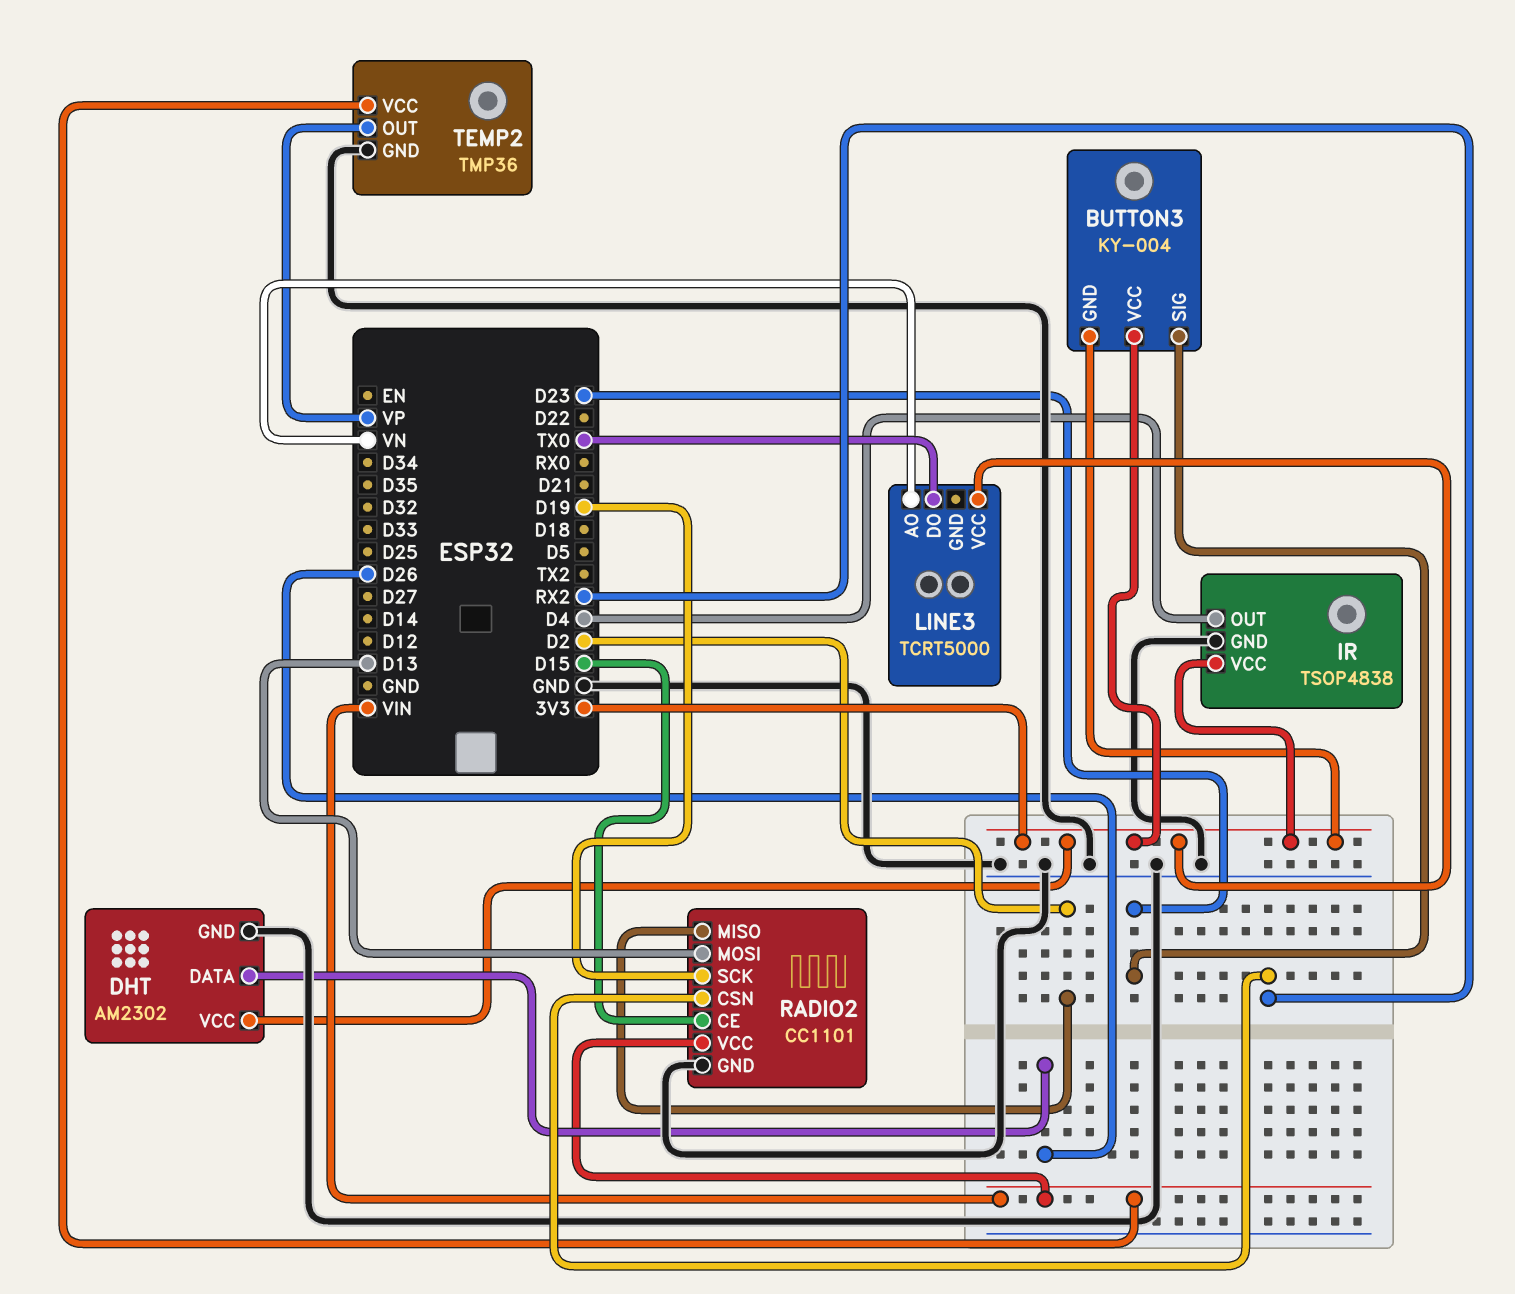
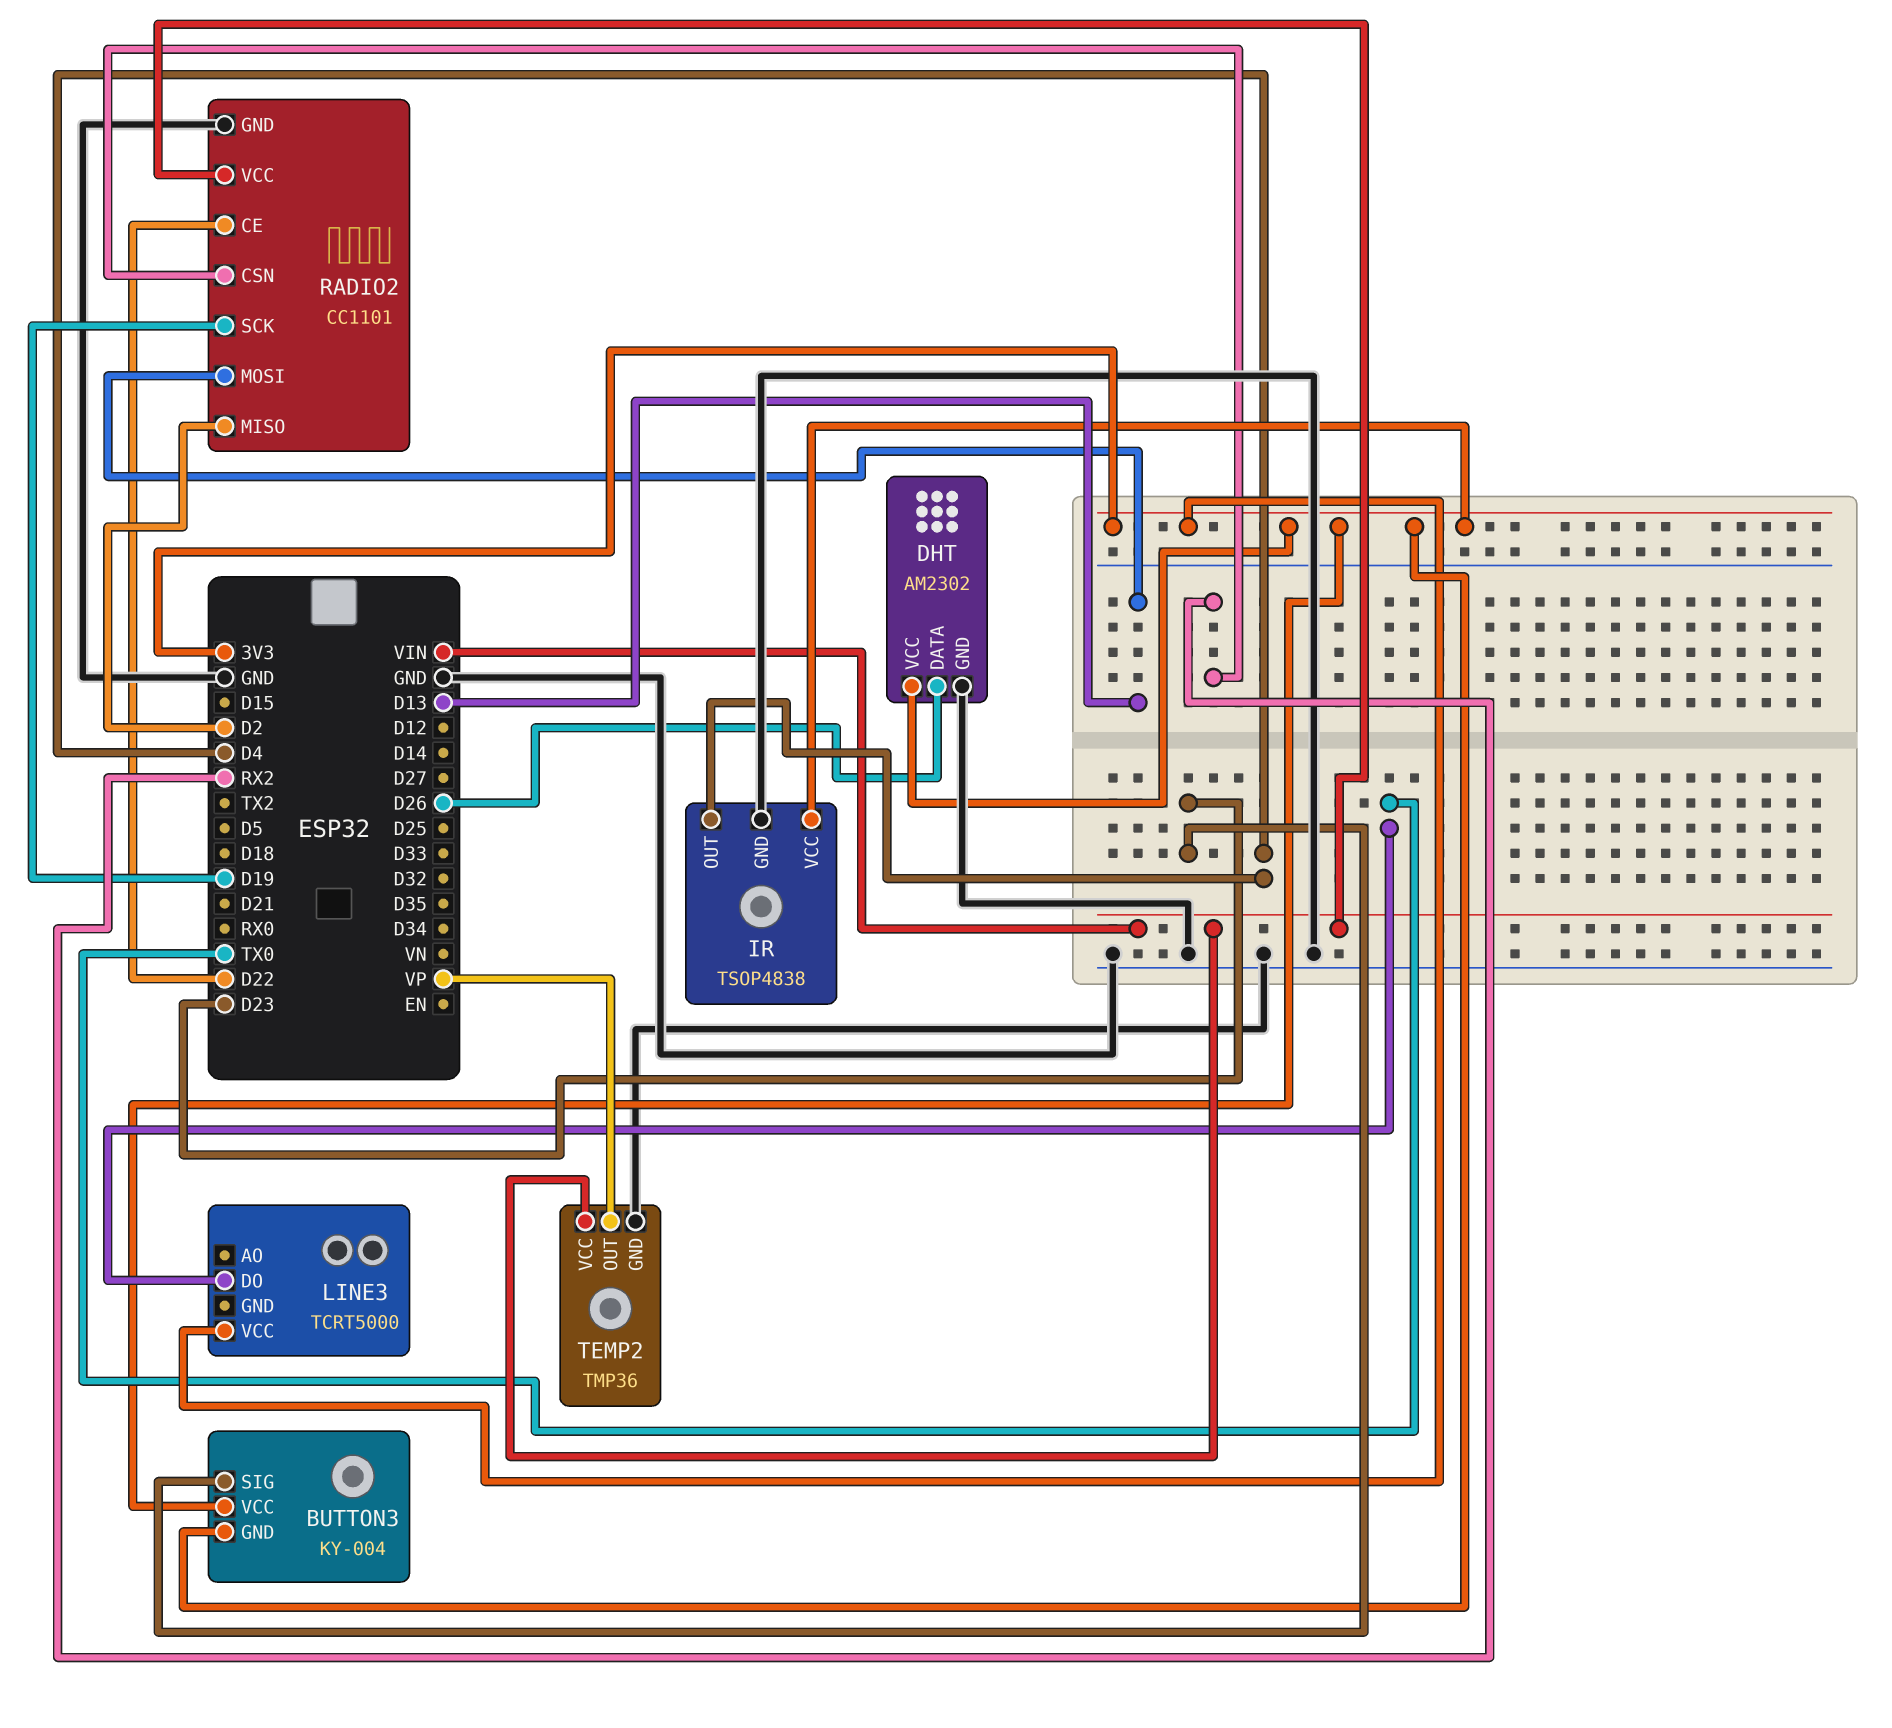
LINE3 pin AO: VN -> none
RADIO2 pin CE: D15 -> D22

